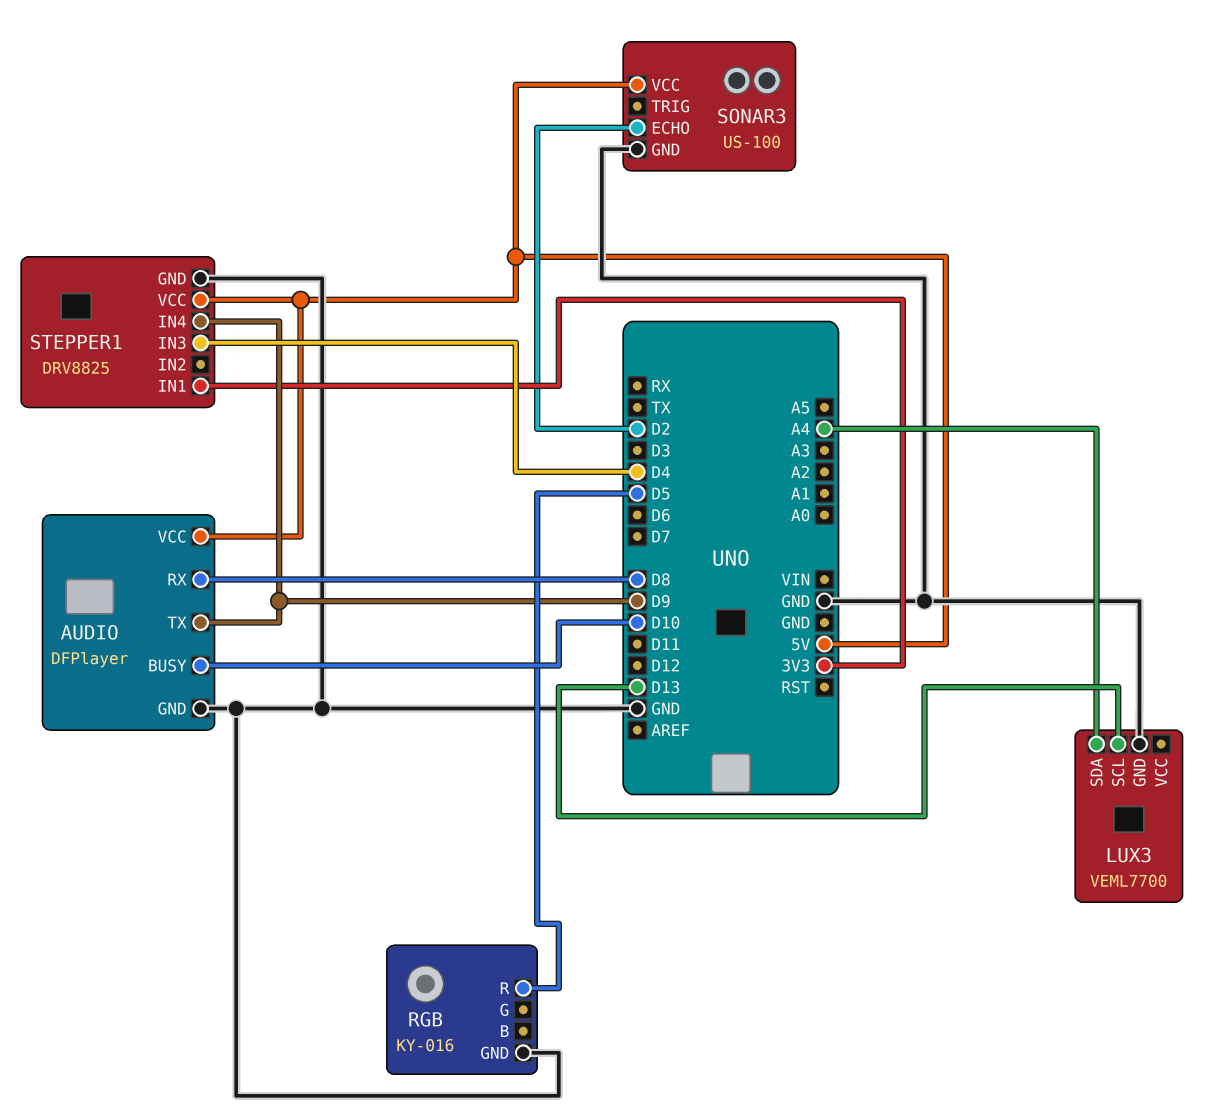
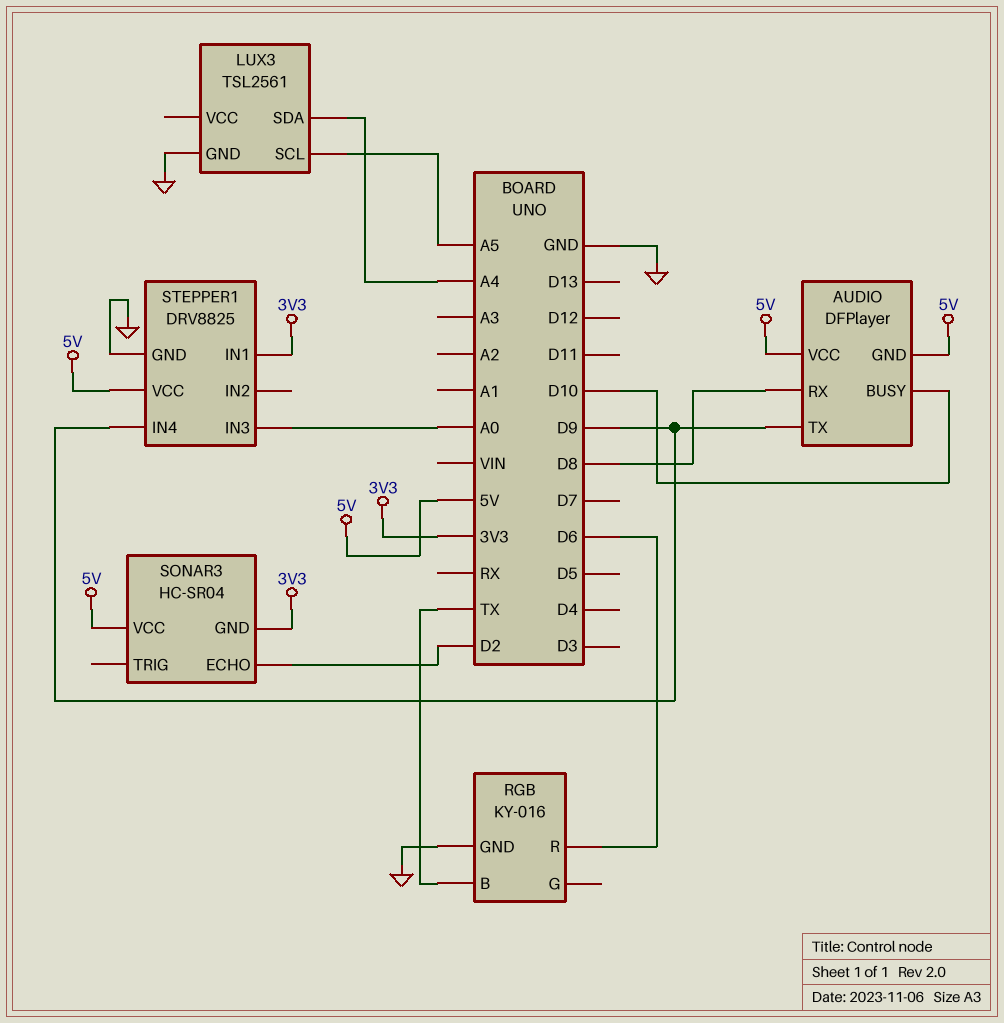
AUDIO pin GND: GND -> 5V
LUX3: VEML7700 -> TSL2561
LUX3 pin SCL: D13 -> A5
RGB pin B: none -> TX
RGB pin R: D5 -> D6
SONAR3: US-100 -> HC-SR04
SONAR3 pin GND: GND -> 3V3
STEPPER1 pin IN3: D4 -> A0

